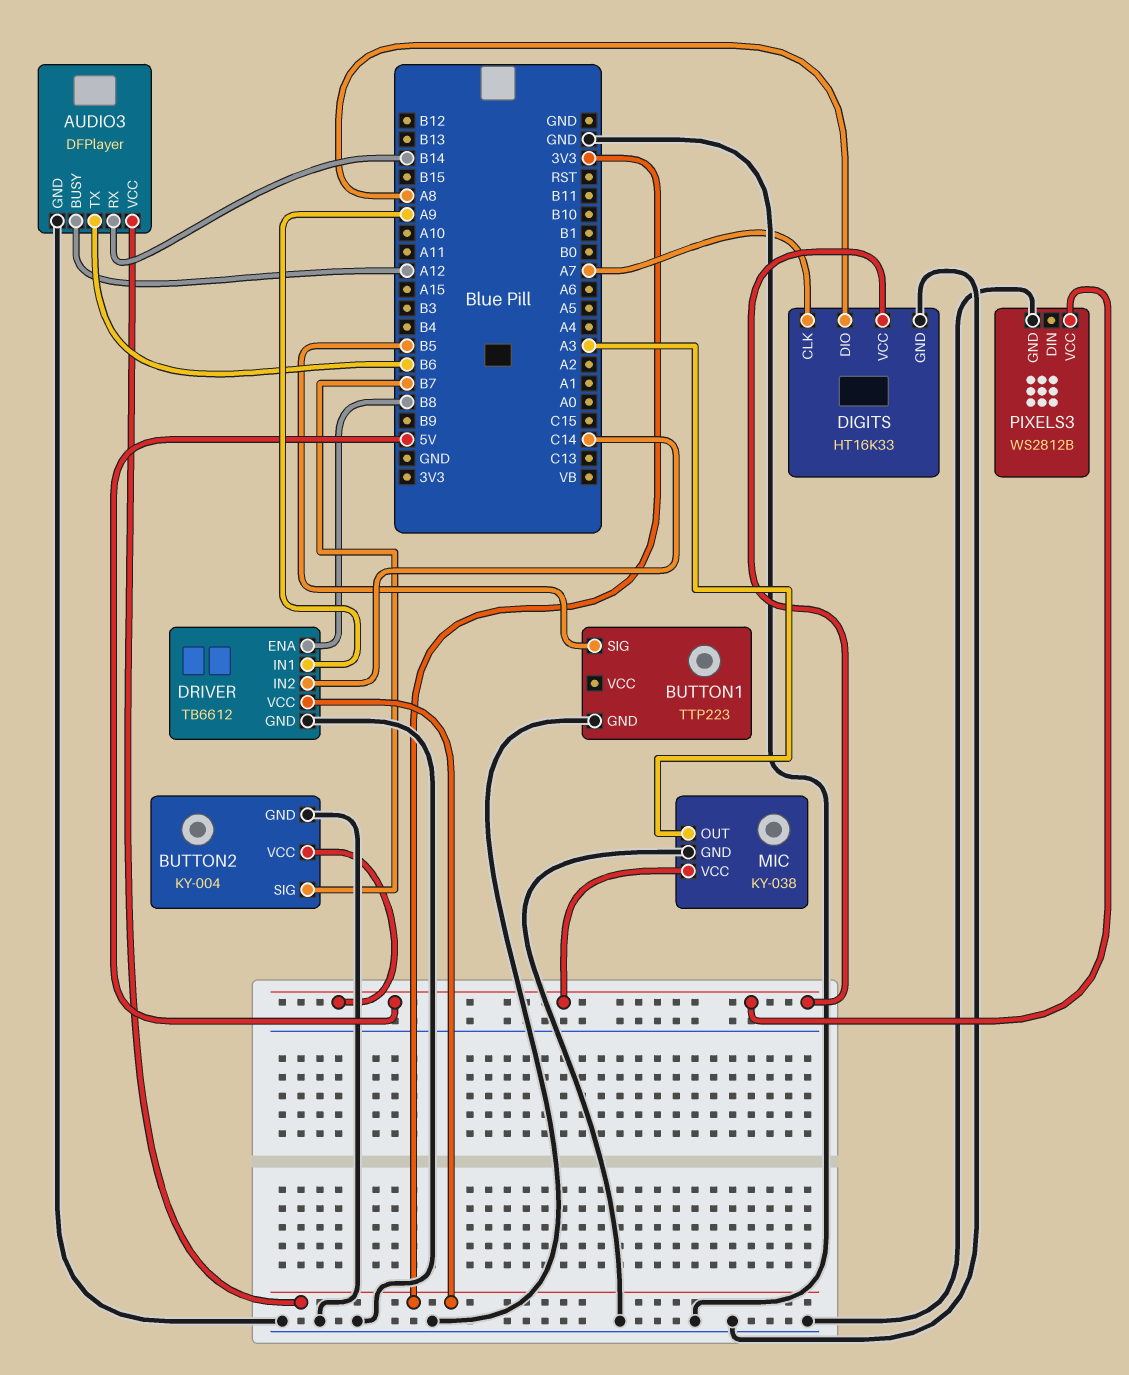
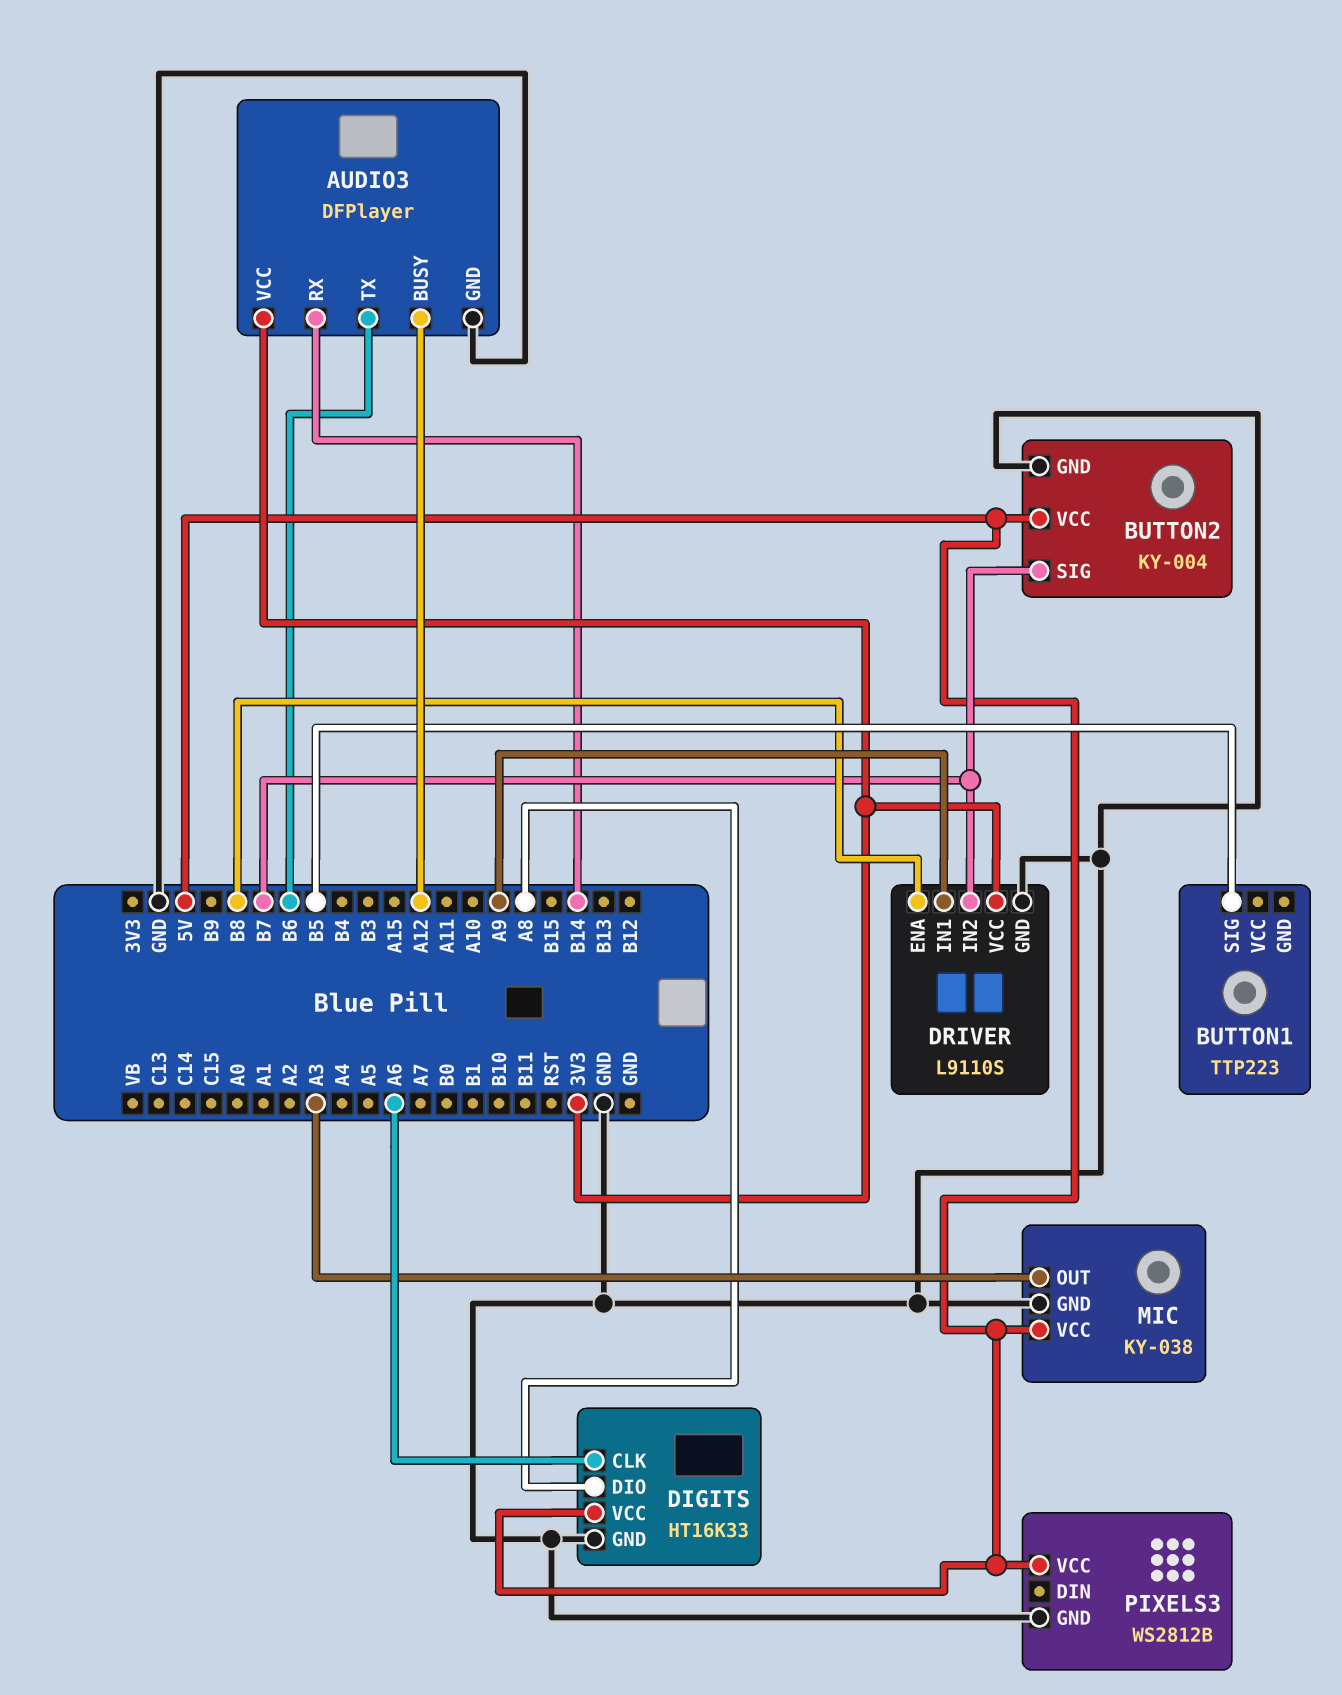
BUTTON1 pin GND: GND -> none
DIGITS pin CLK: A7 -> A6
DRIVER: TB6612 -> L9110S
DRIVER pin IN2: C14 -> B7

